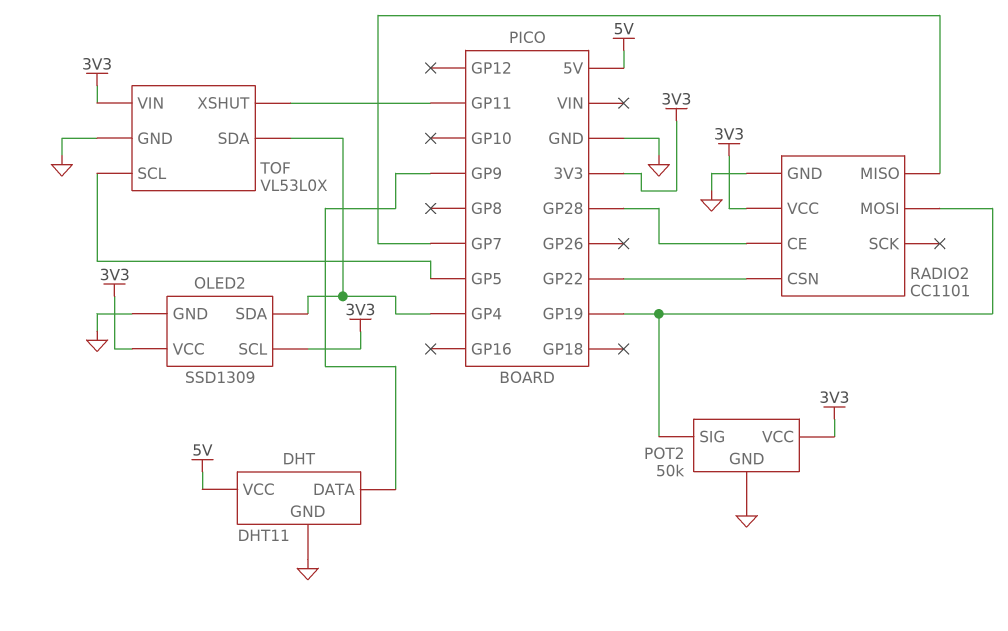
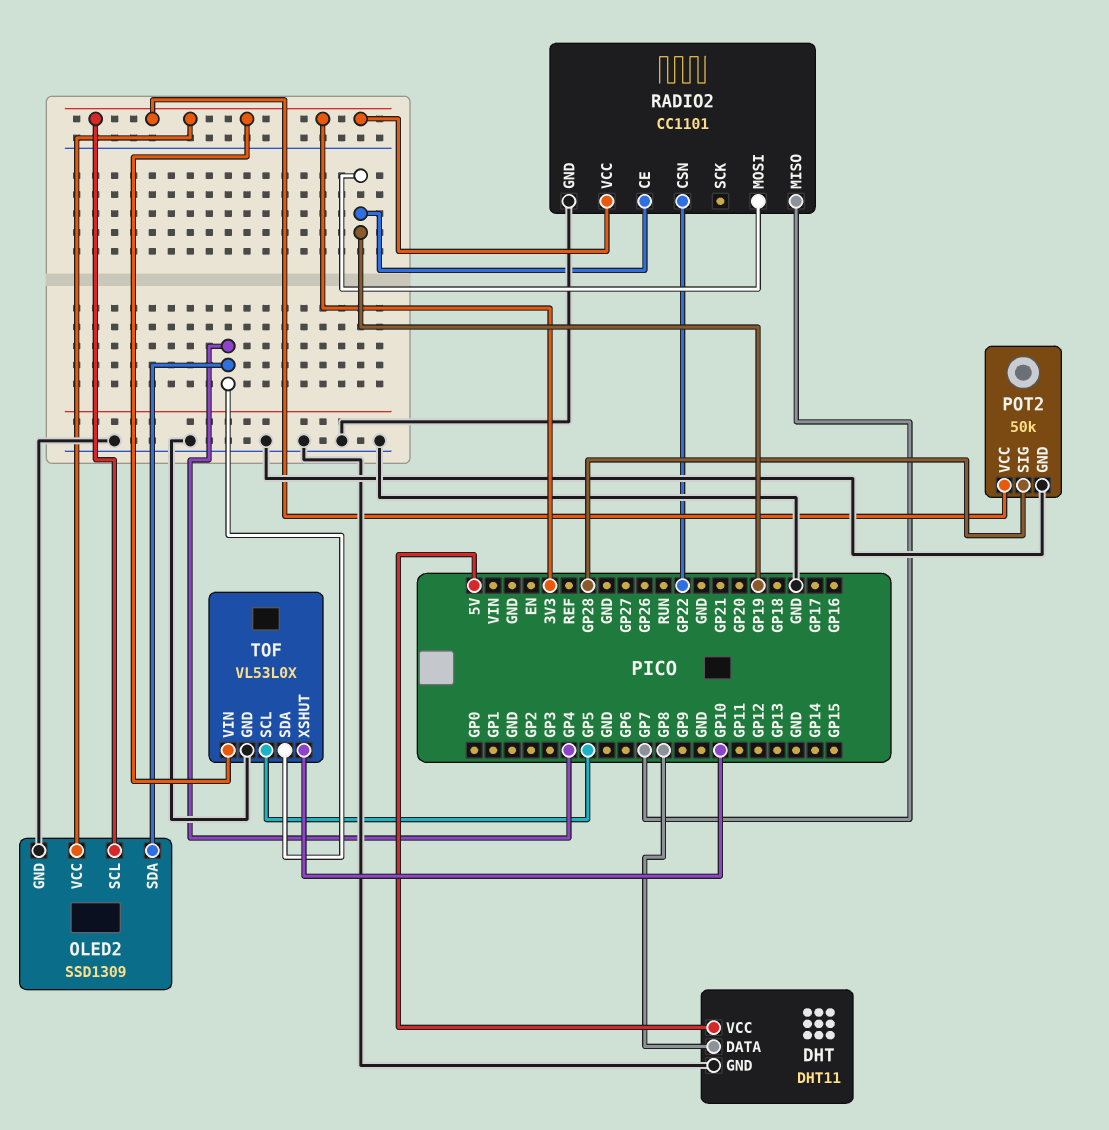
DHT pin DATA: GP9 -> GP8
POT2 pin SIG: GP19 -> GP28
RADIO2 pin CE: GP28 -> GP19
TOF pin XSHUT: GP11 -> GP10

